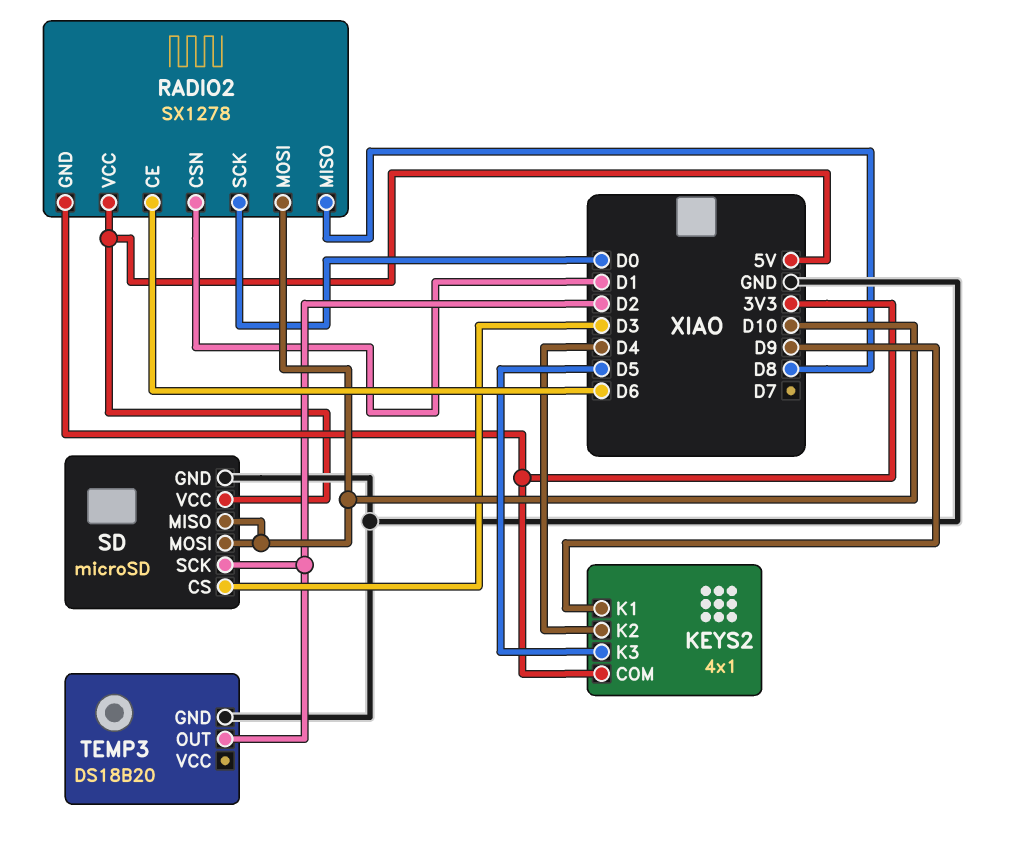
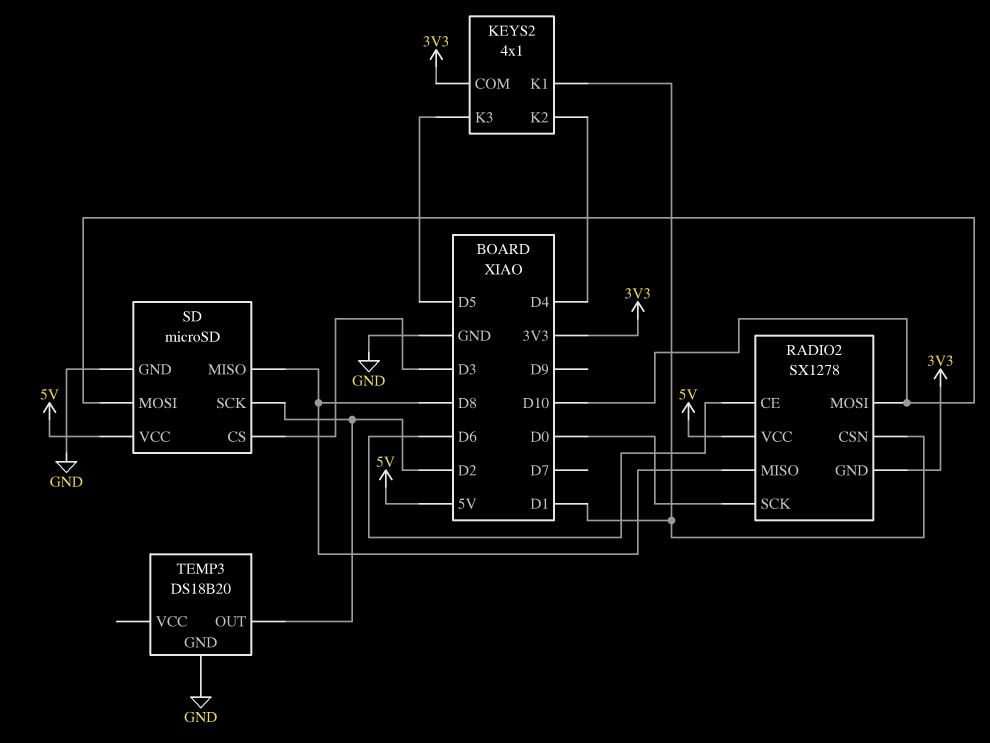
KEYS2 pin K1: D9 -> D1
SD pin MISO: D10 -> D8

